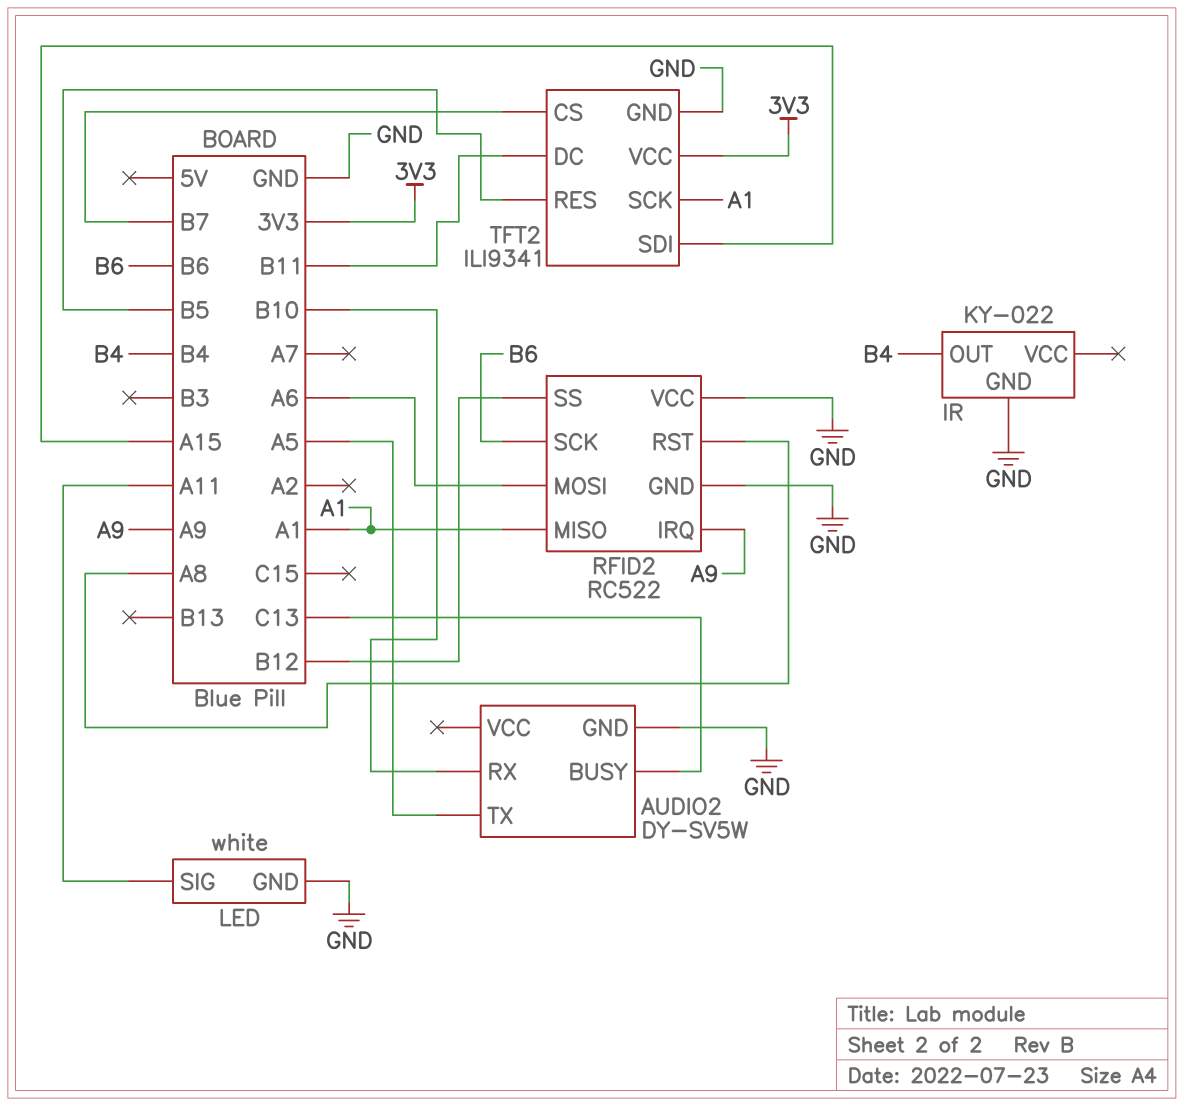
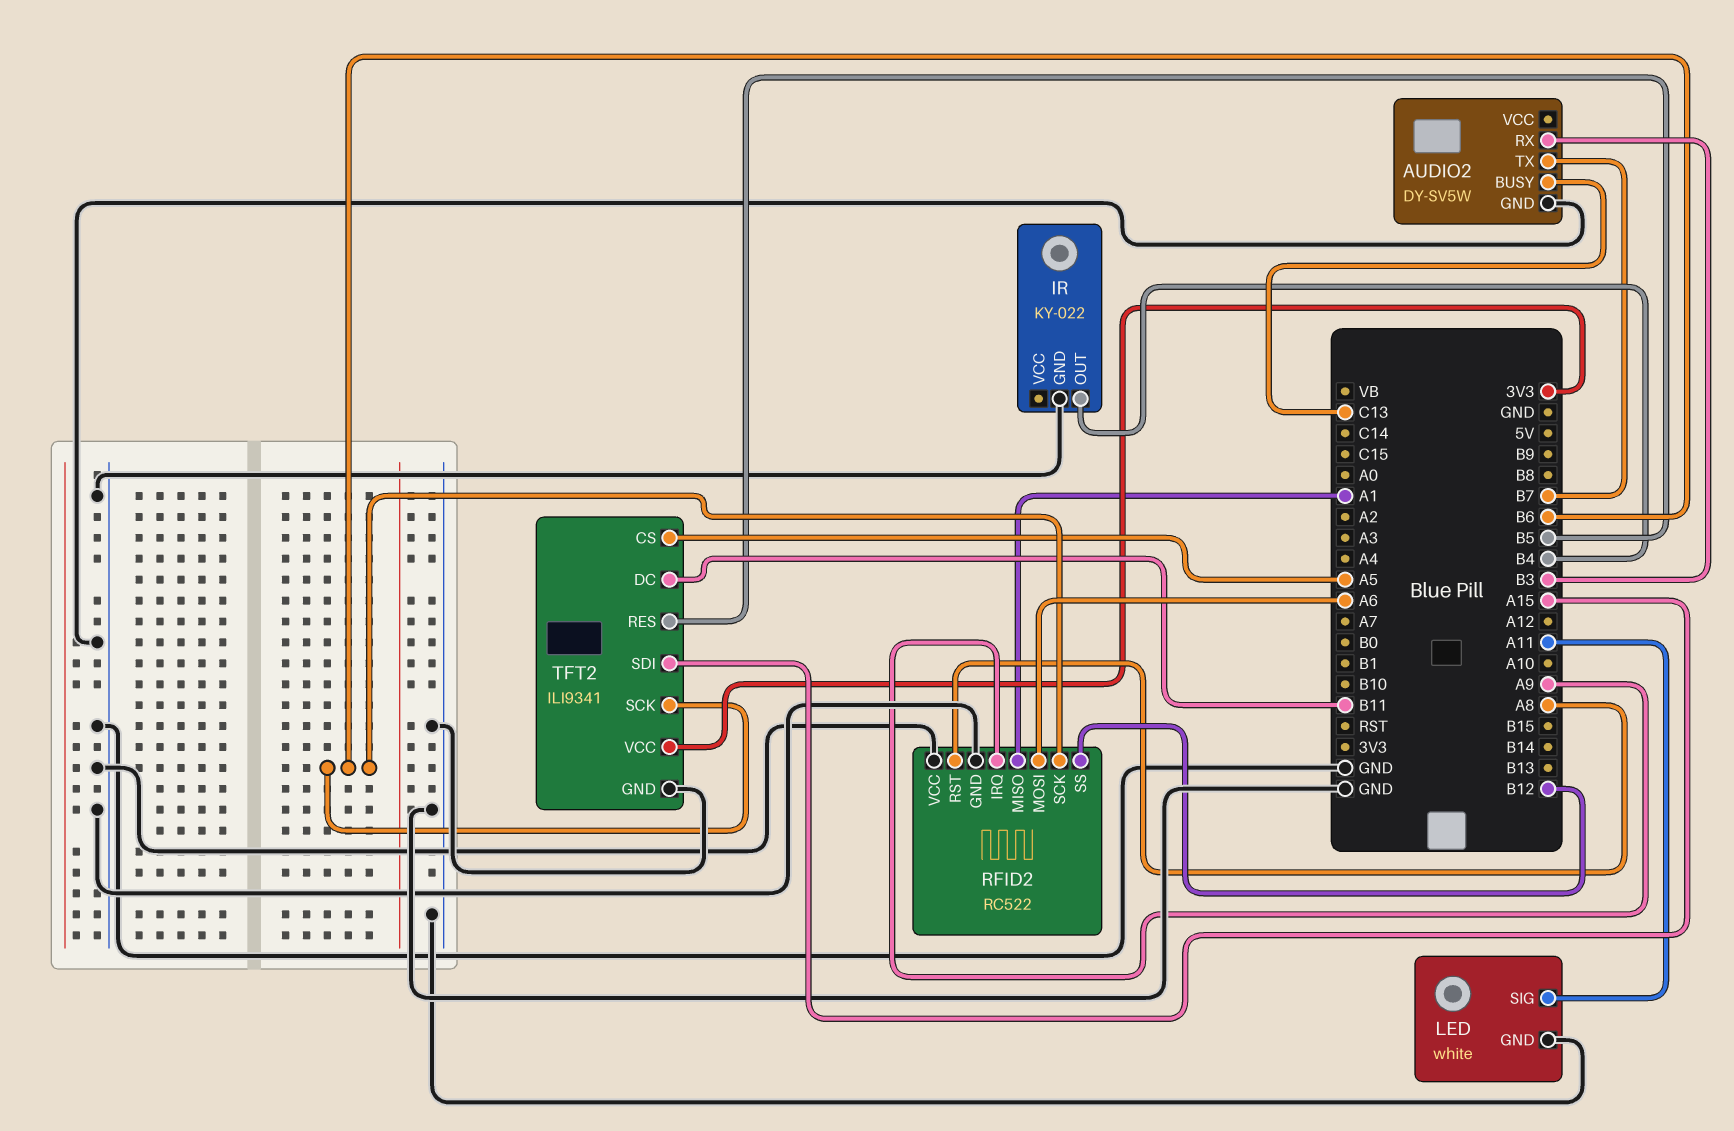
AUDIO2 pin RX: B10 -> B3
AUDIO2 pin TX: A5 -> B7
TFT2 pin CS: B7 -> A5
TFT2 pin SCK: A1 -> B6

